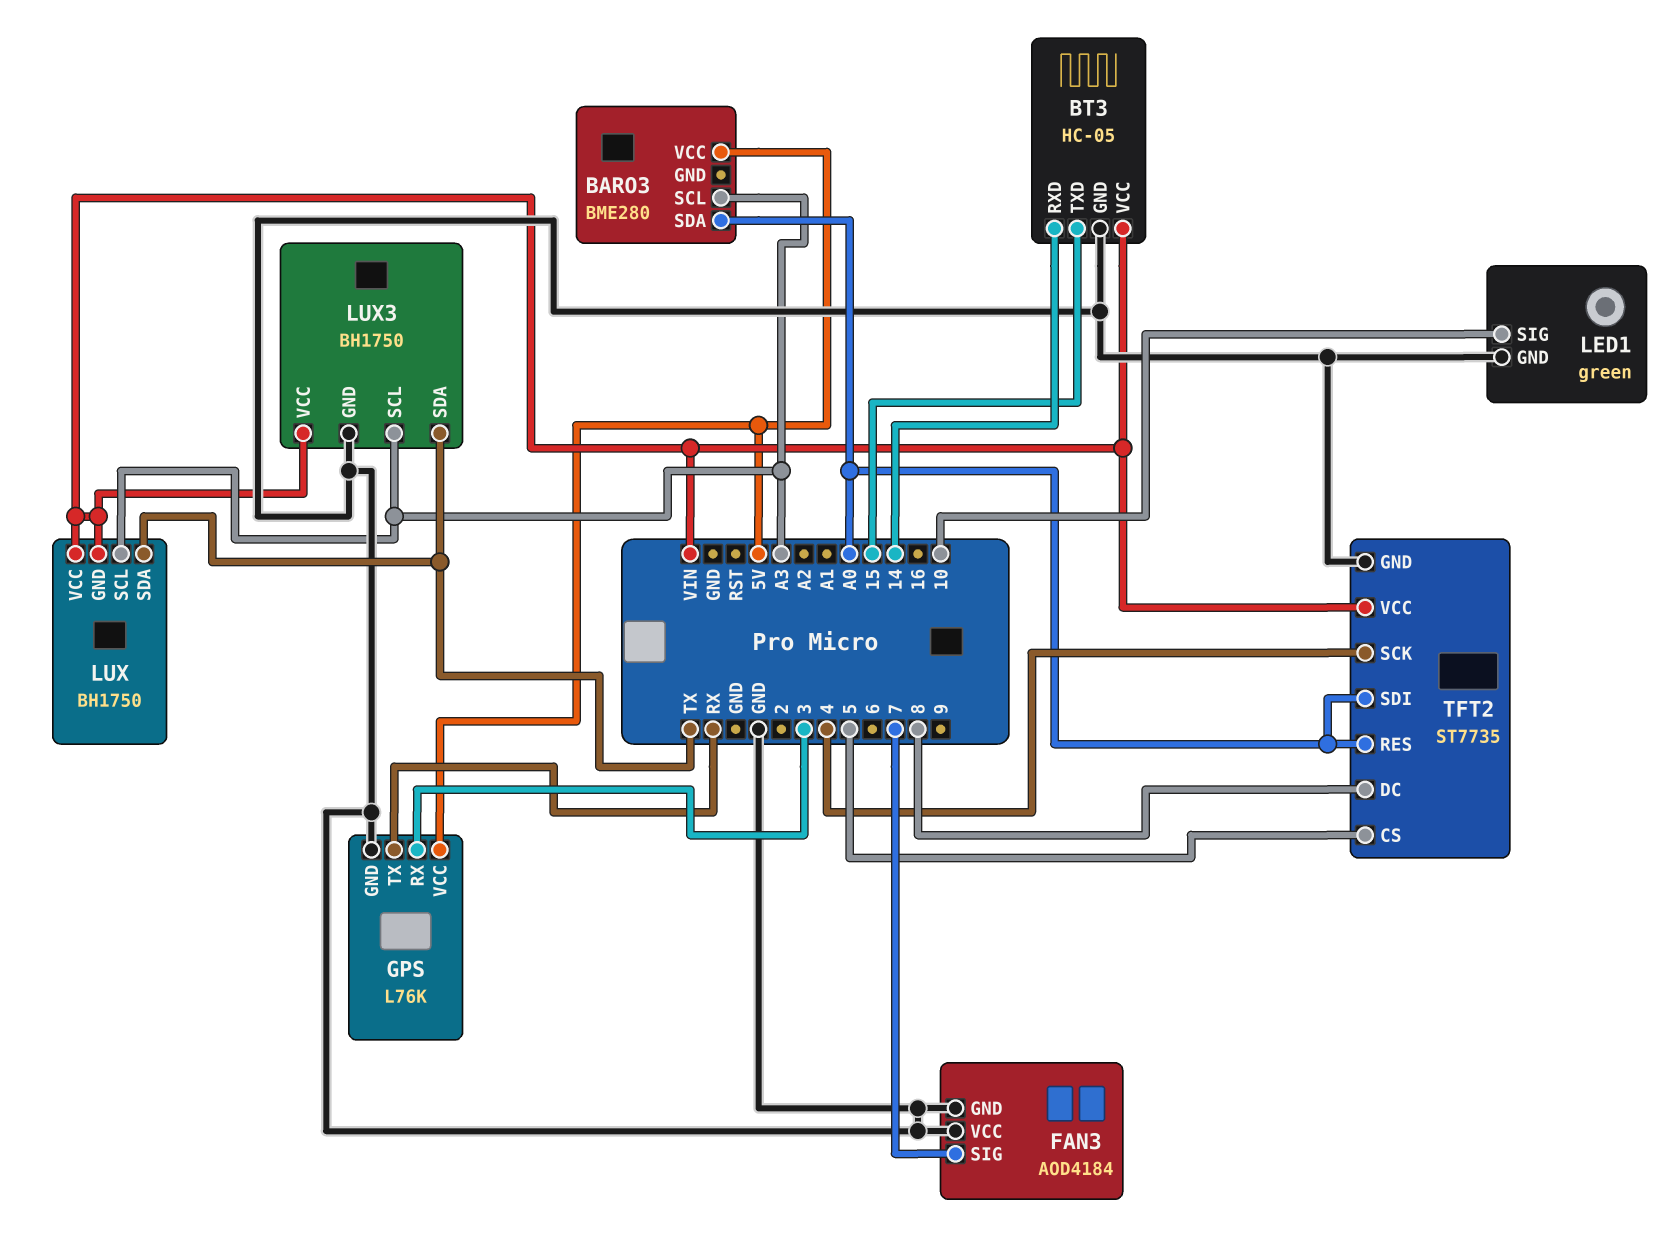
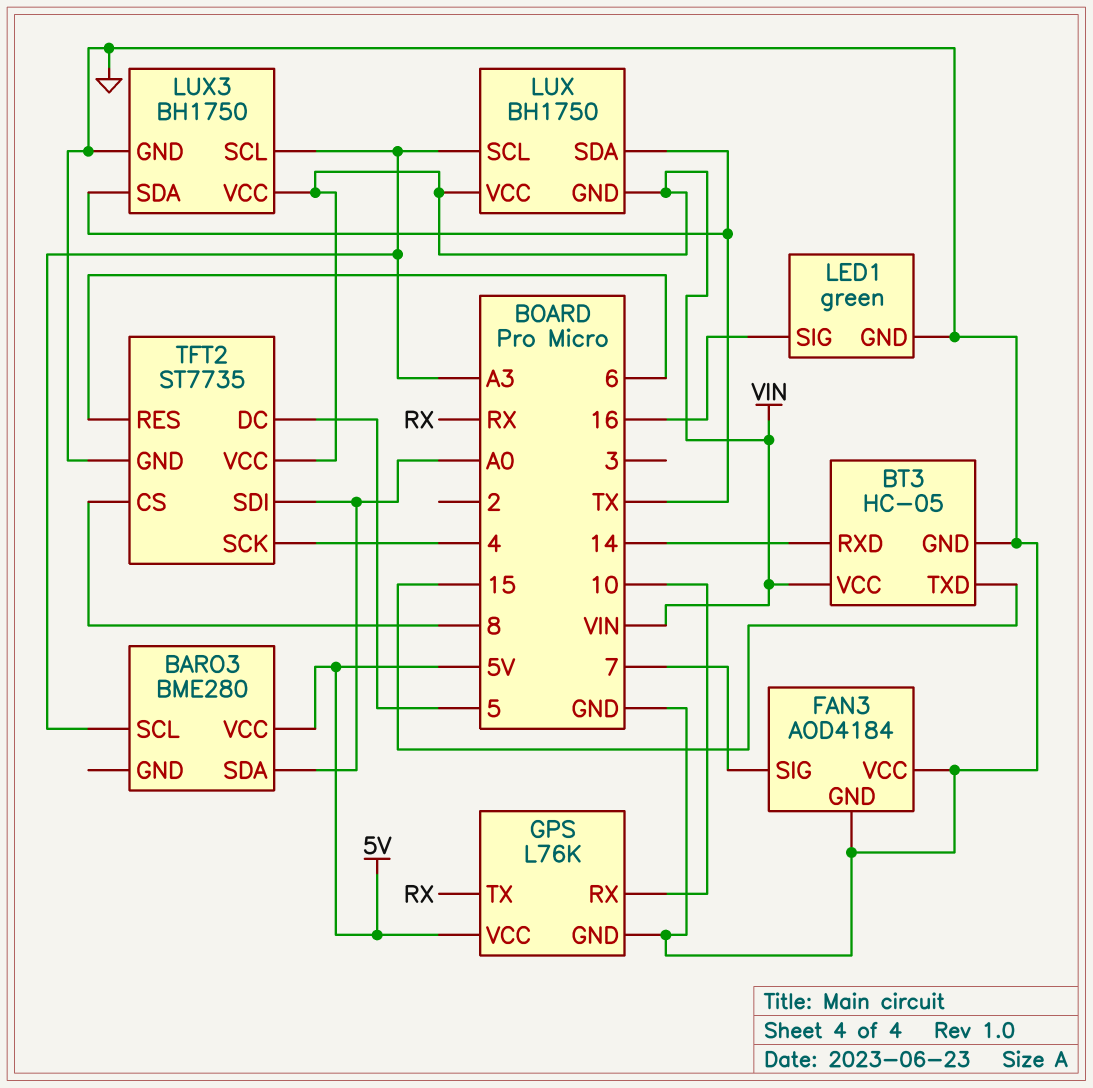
GPS pin RX: 3 -> 10
LED1 pin SIG: 10 -> 16
TFT2 pin CS: 5 -> 8
TFT2 pin DC: 8 -> 5
TFT2 pin RES: A0 -> 6

